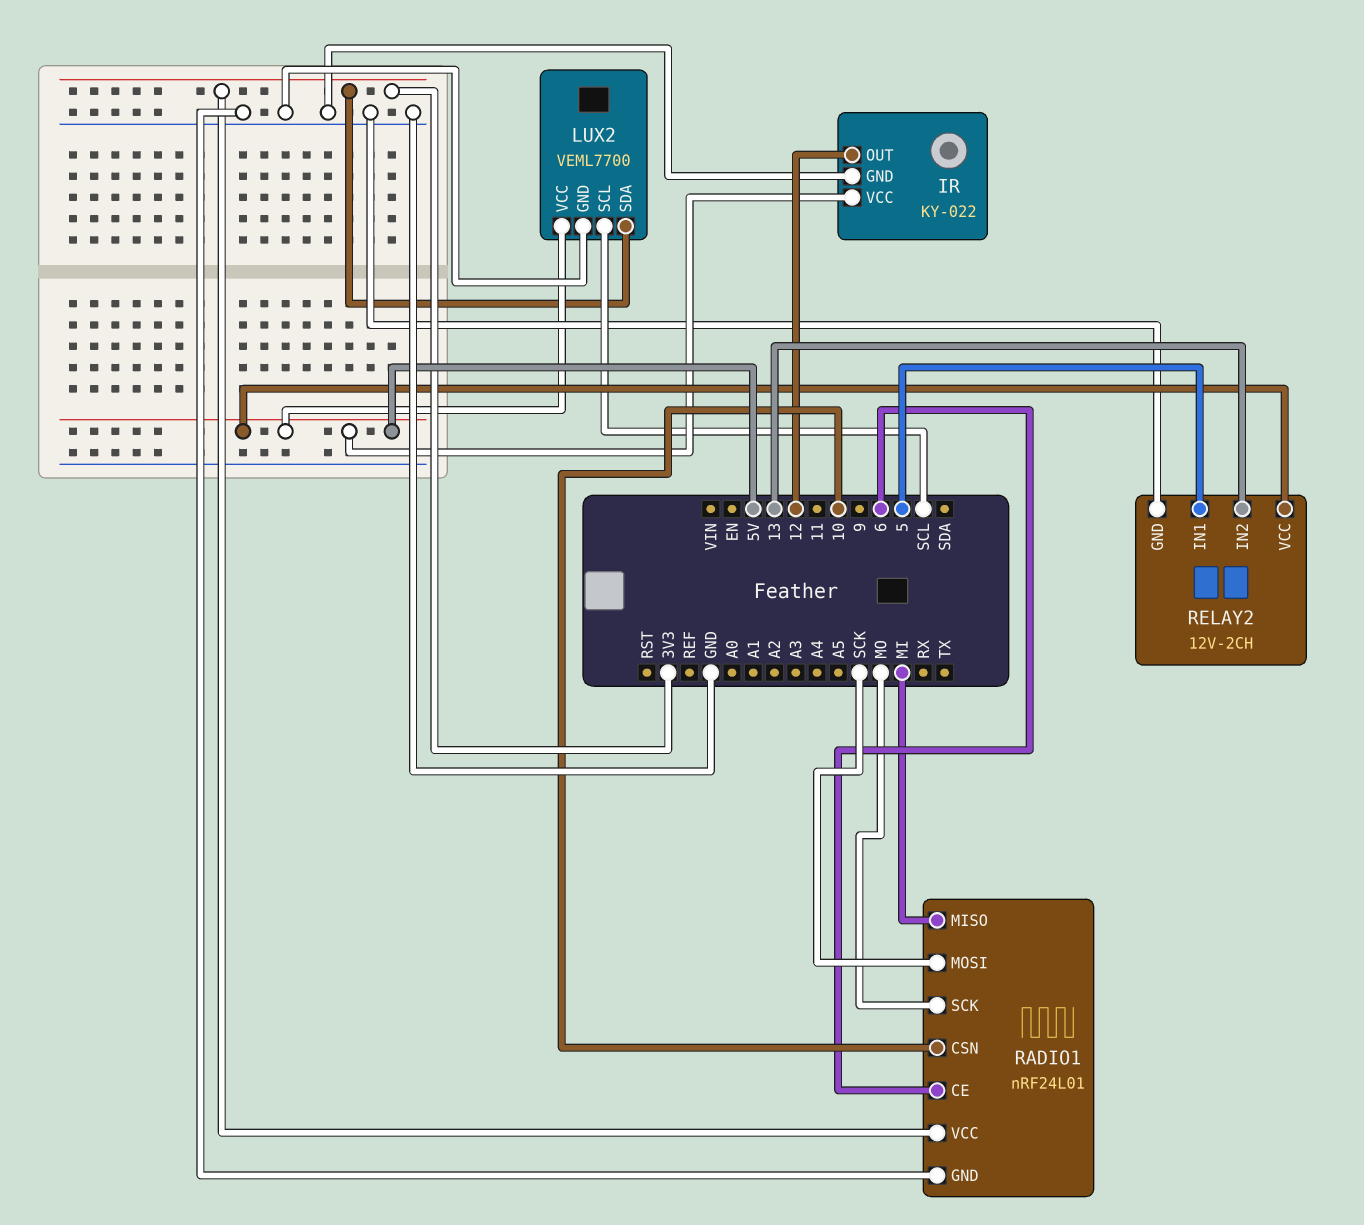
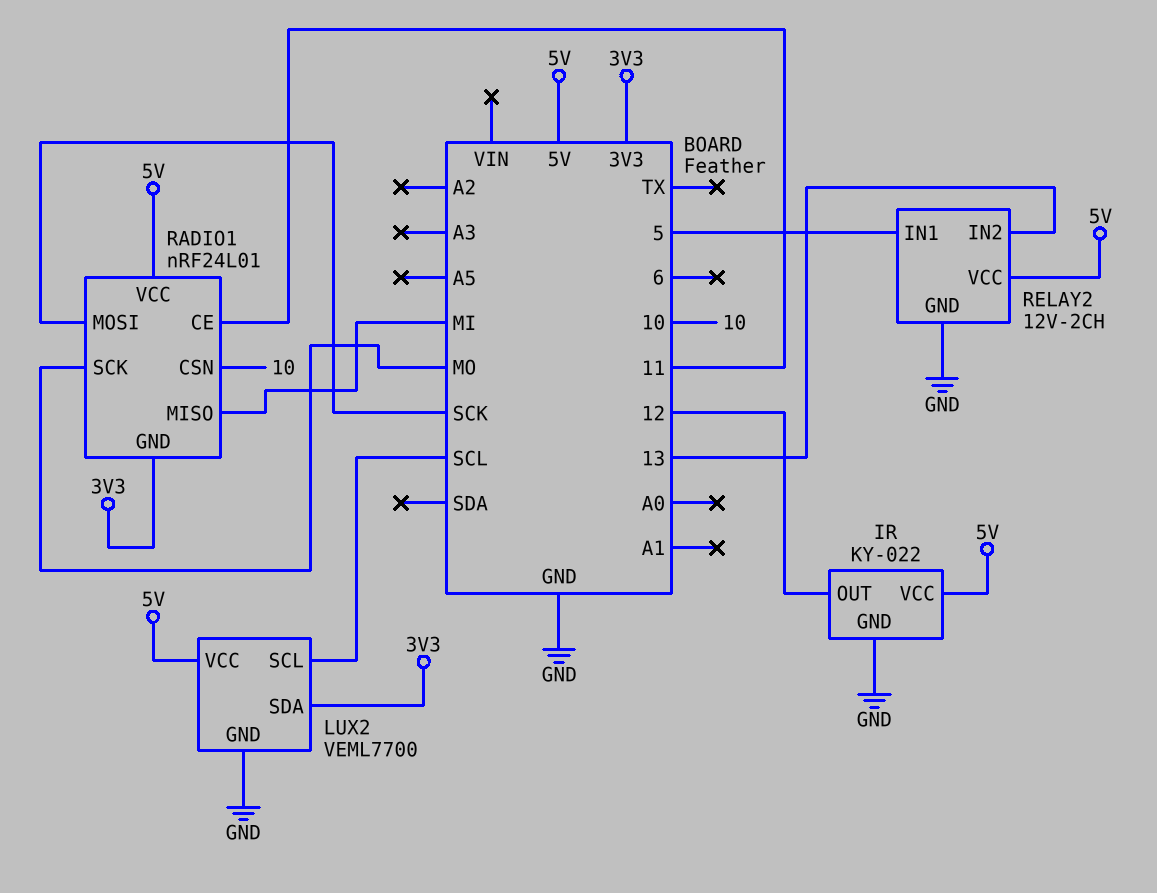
RADIO1 pin CE: 6 -> 11
RADIO1 pin GND: GND -> 3V3
RADIO1 pin VCC: 3V3 -> 5V

